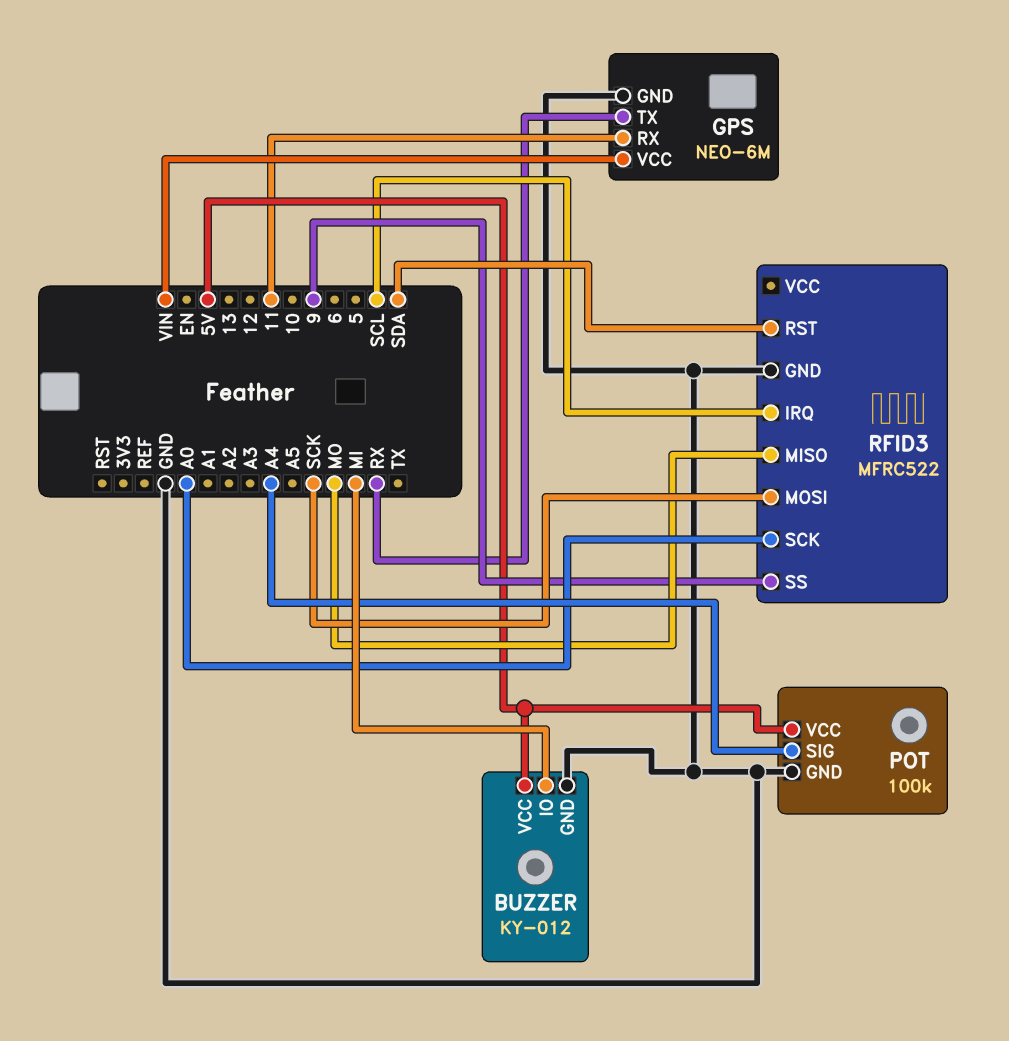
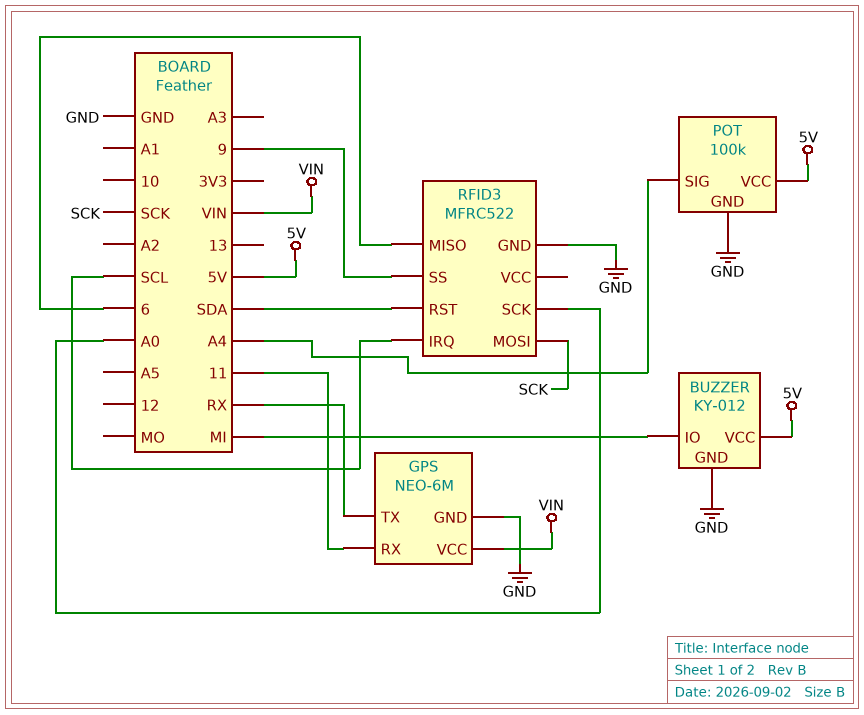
RFID3 pin MISO: MO -> 6

